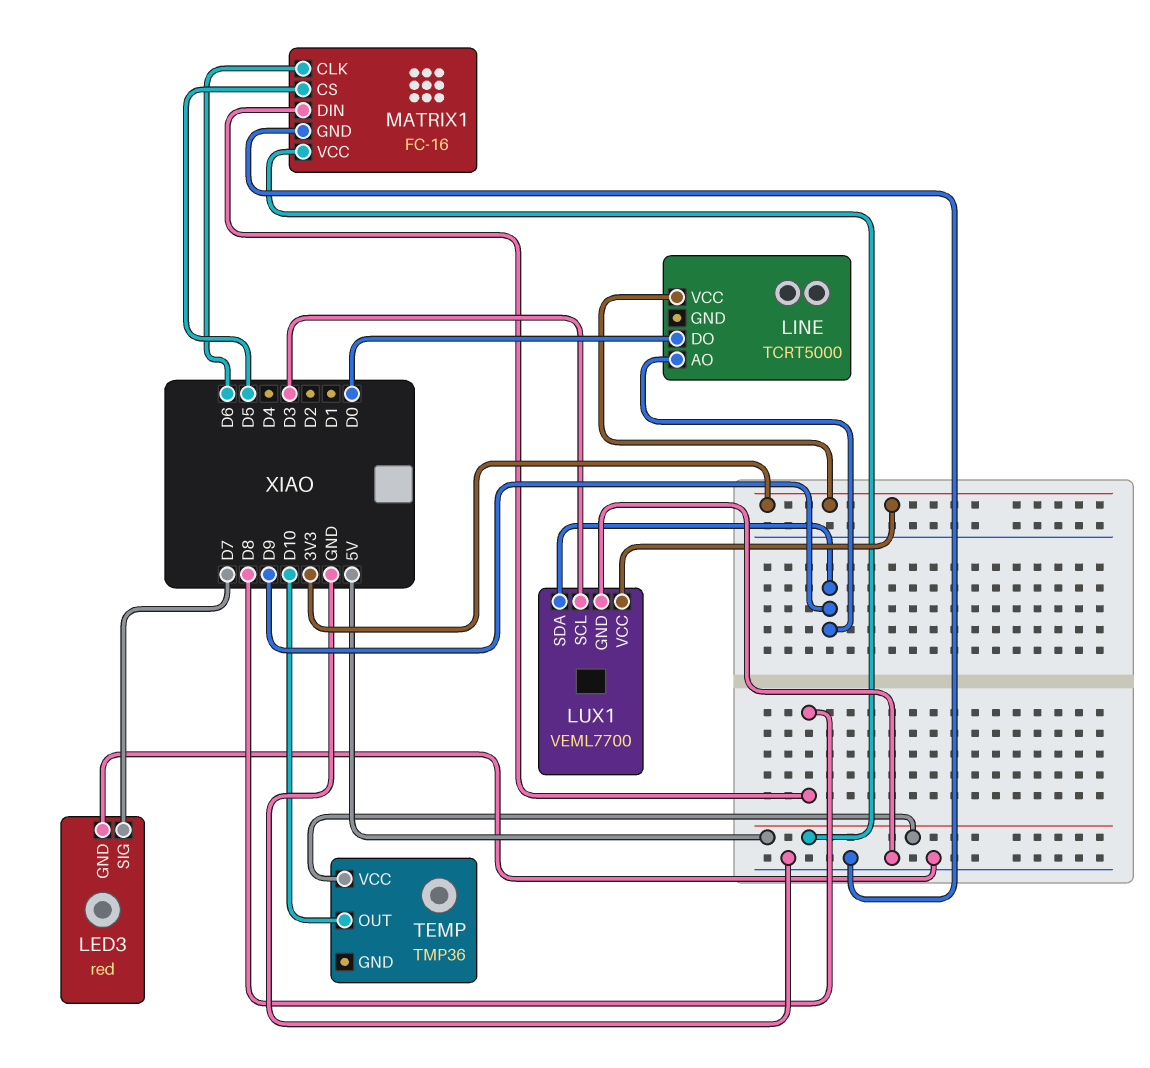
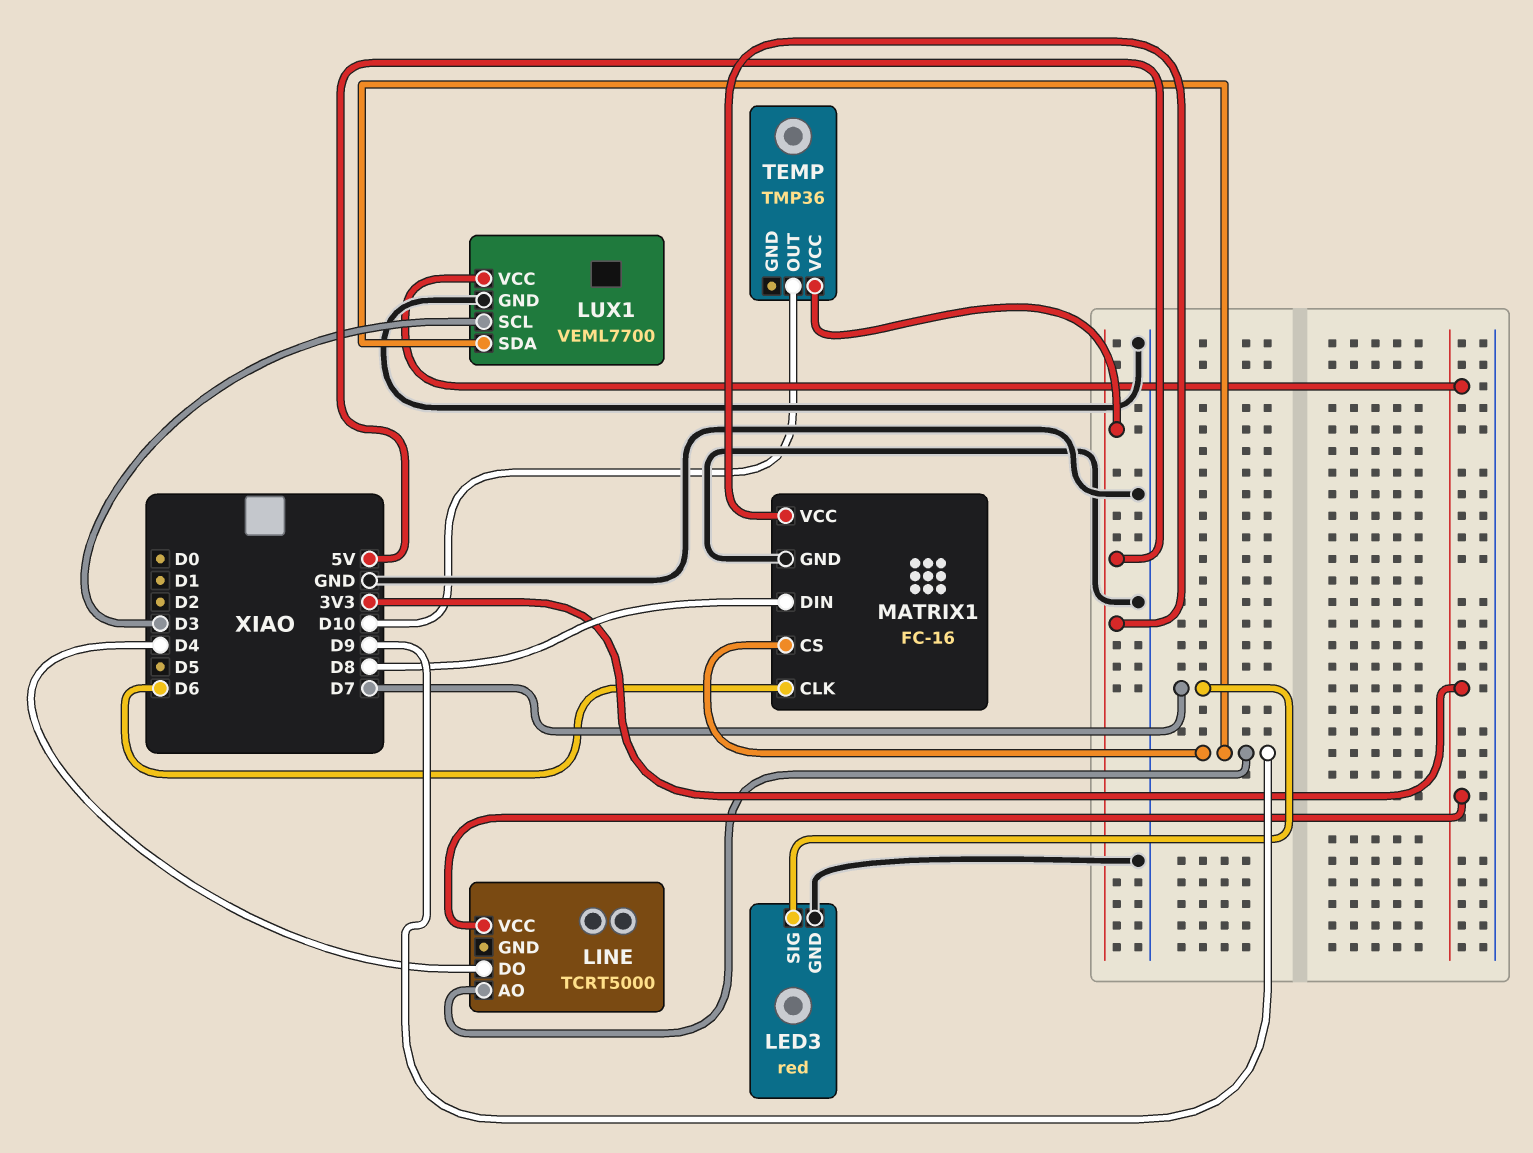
LINE pin DO: D0 -> D4
MATRIX1 pin CS: D5 -> D9

